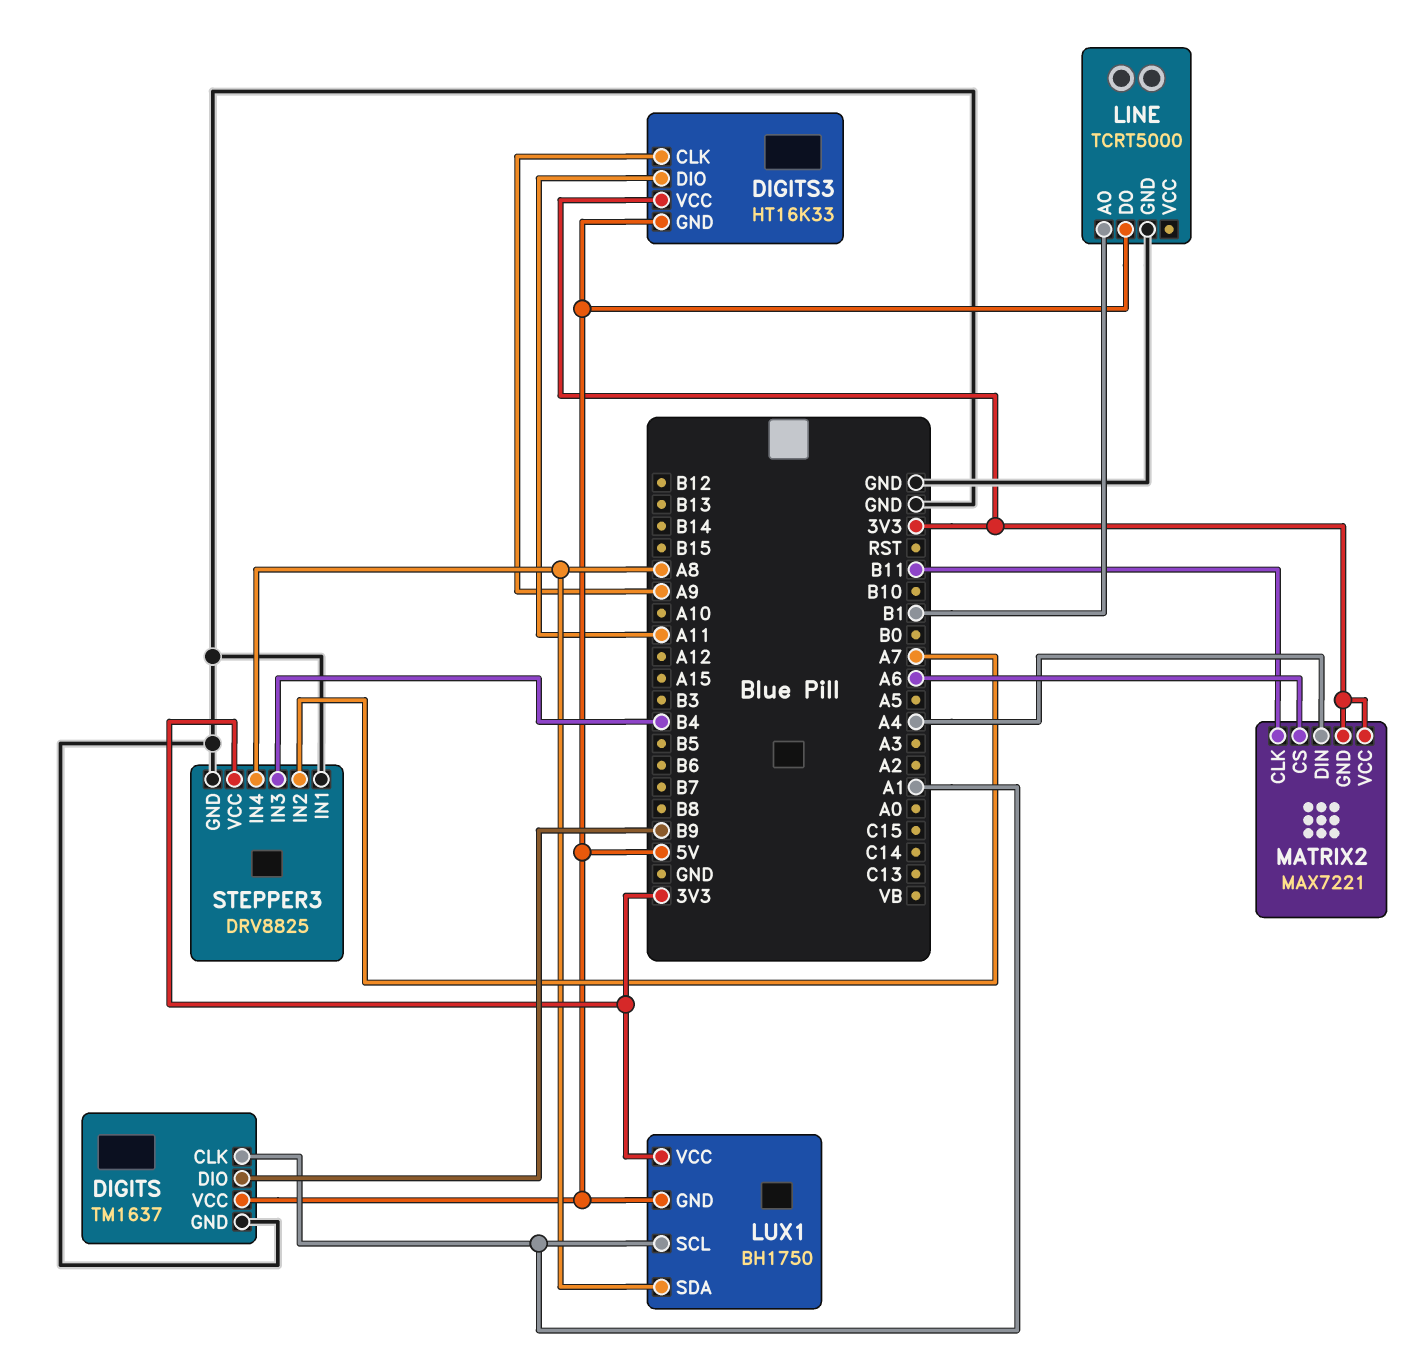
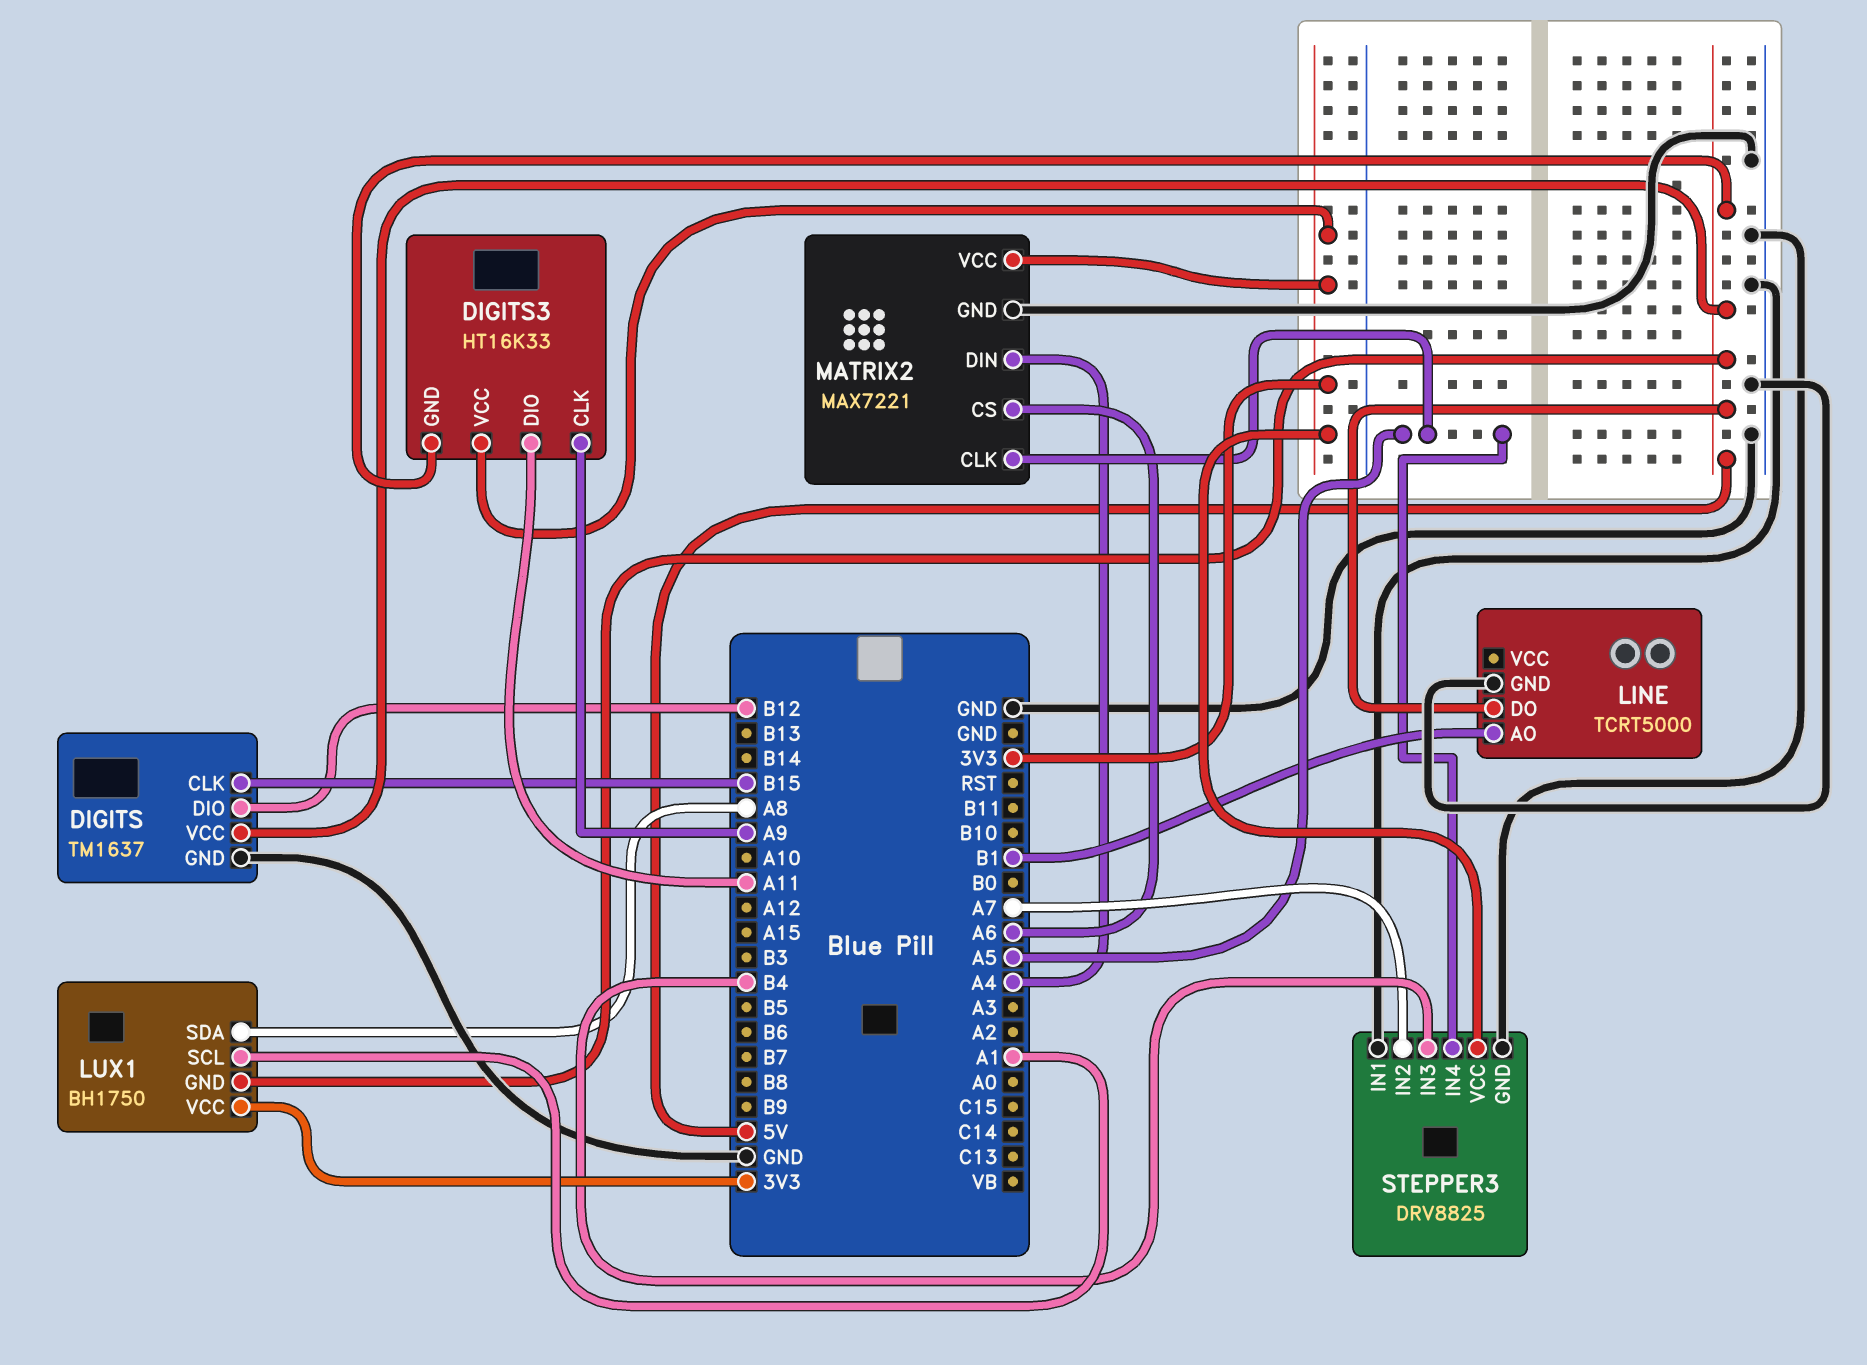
DIGITS pin CLK: A1 -> B15
DIGITS pin DIO: B9 -> B12
MATRIX2 pin CLK: B11 -> A5
MATRIX2 pin GND: 3V3 -> GND
STEPPER3 pin IN4: A8 -> A5

